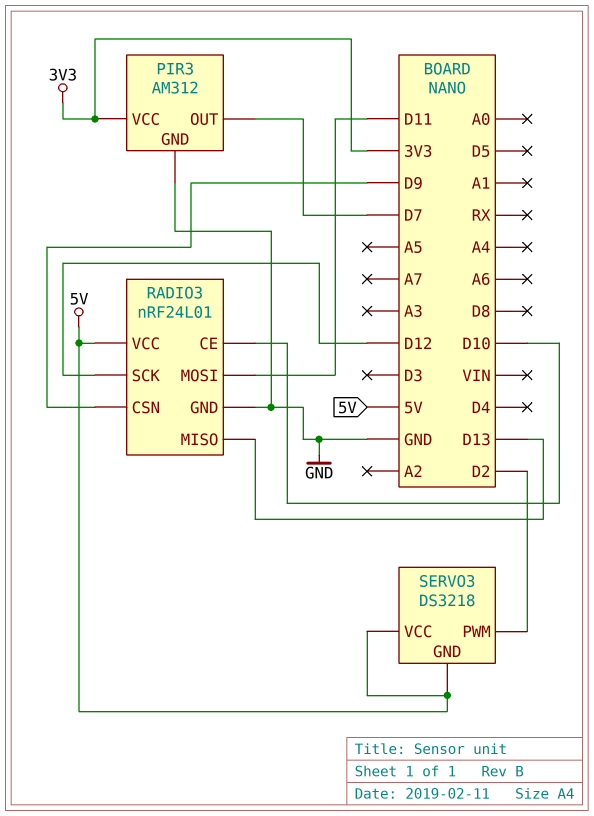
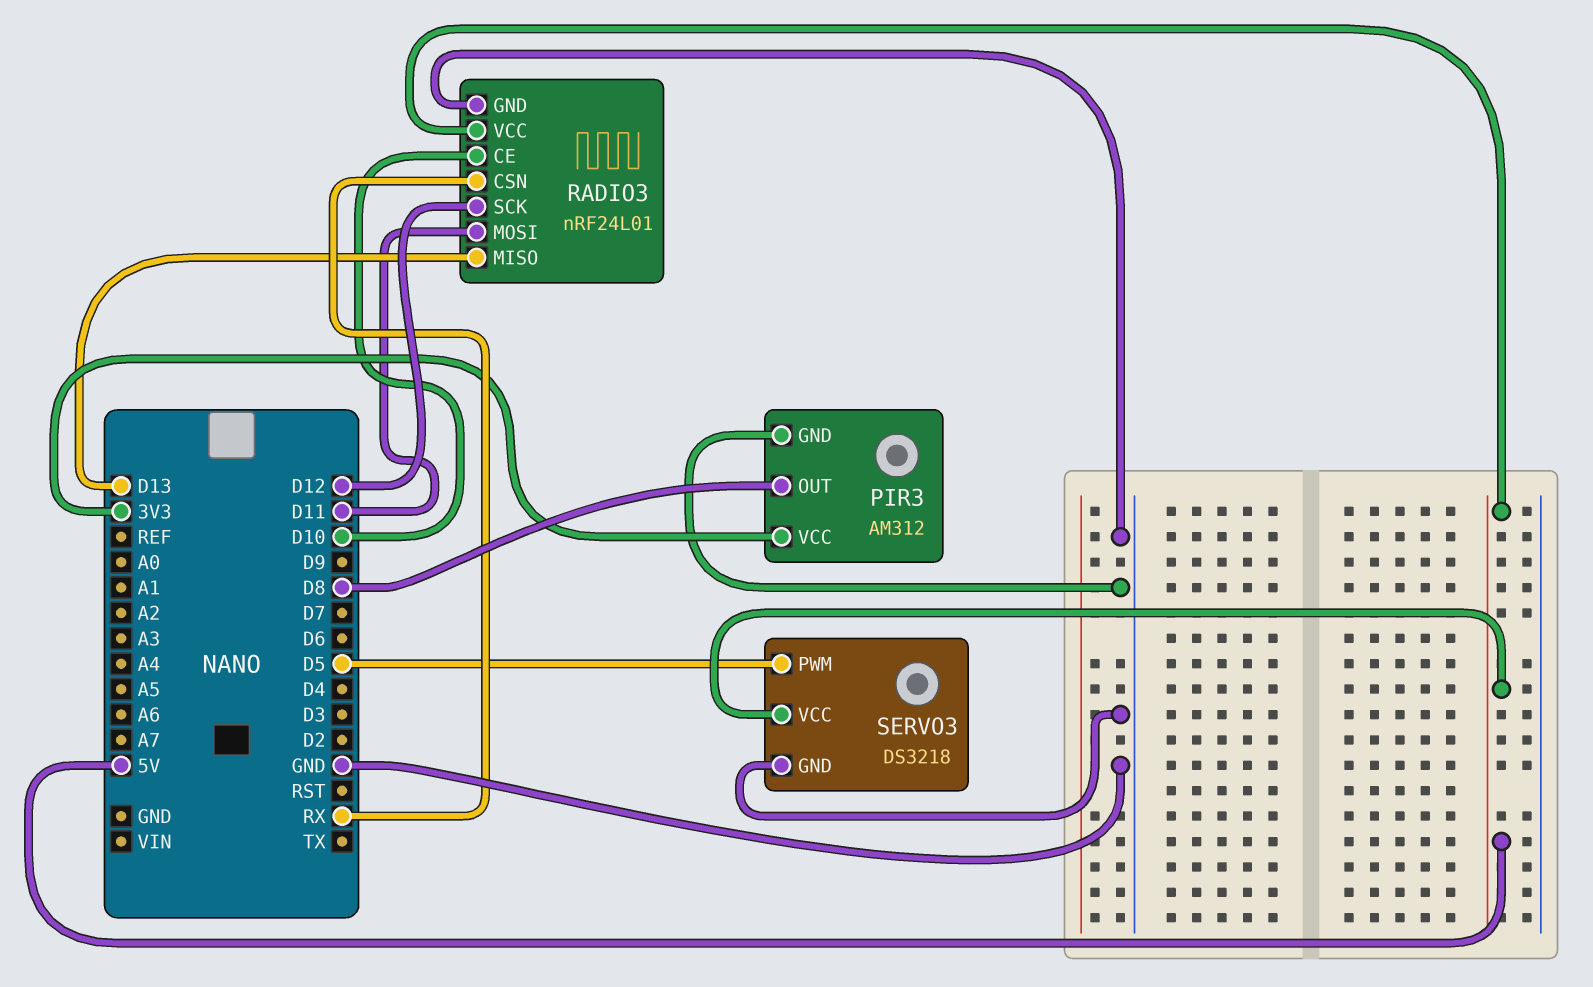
PIR3 pin OUT: D7 -> D8
RADIO3 pin CSN: D9 -> RX
SERVO3 pin GND: 5V -> GND
SERVO3 pin PWM: D2 -> D5

